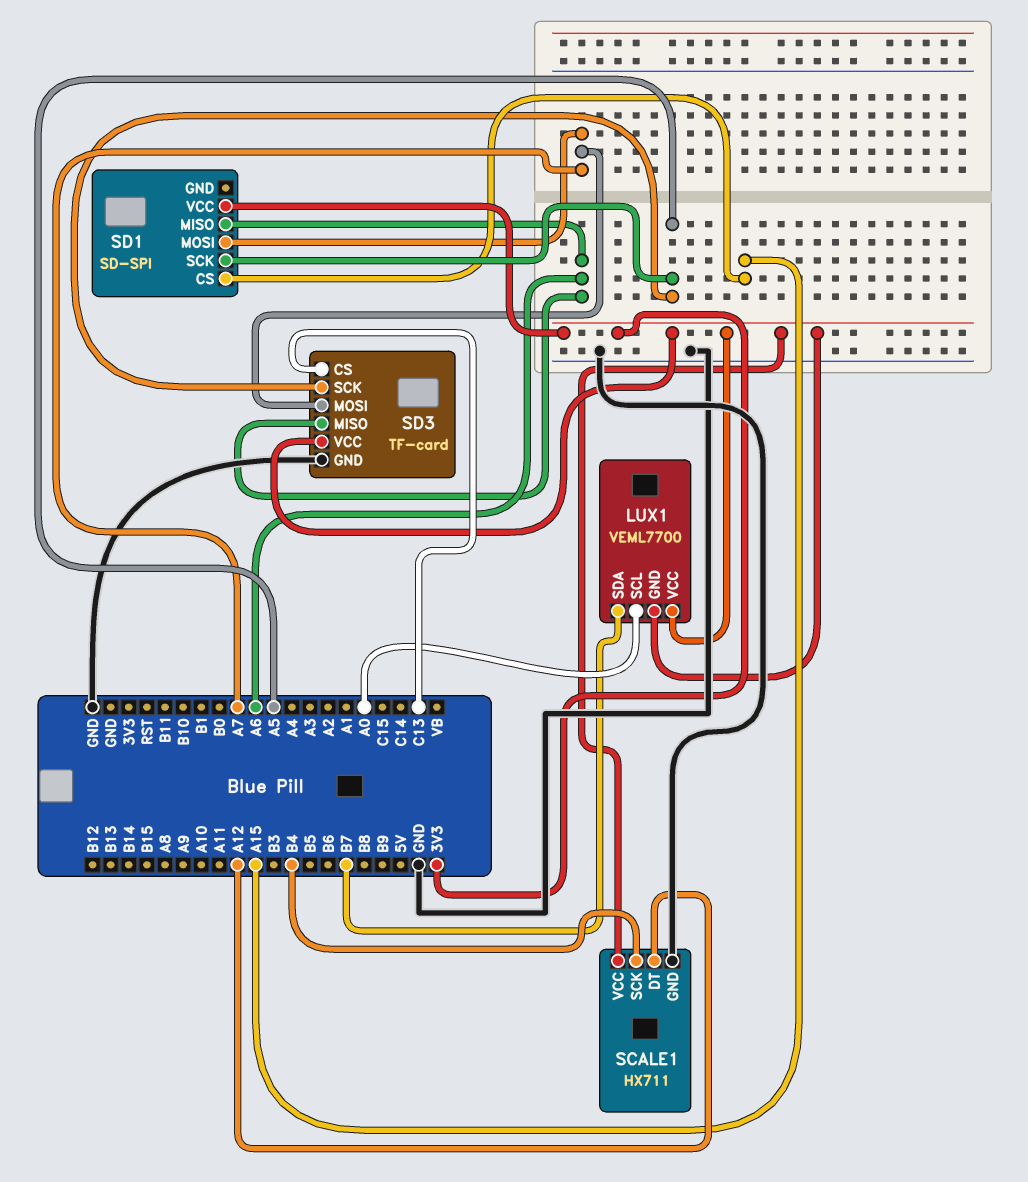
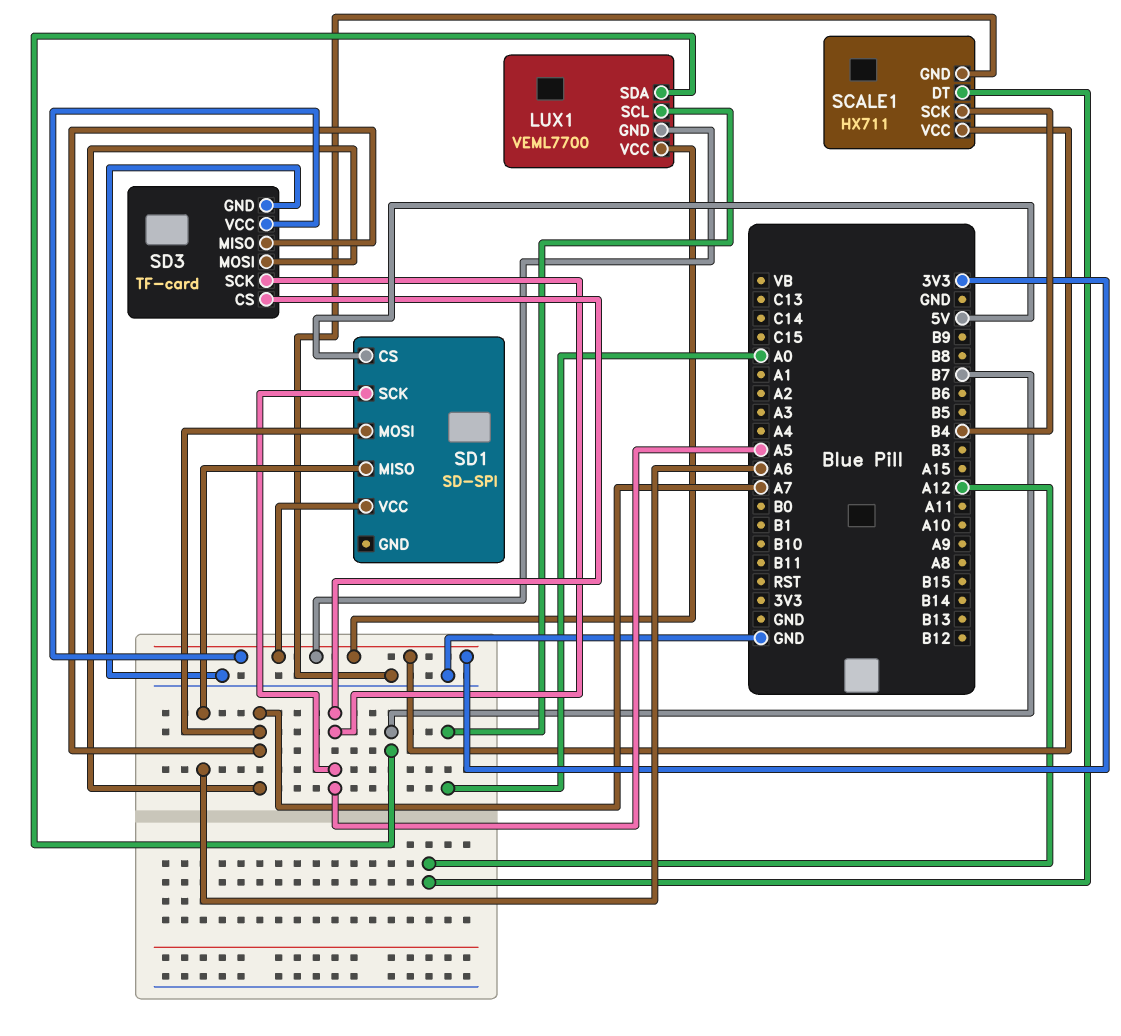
SD1 pin CS: A15 -> 5V
SD3 pin CS: C13 -> A5
SD3 pin MISO: A6 -> A7

